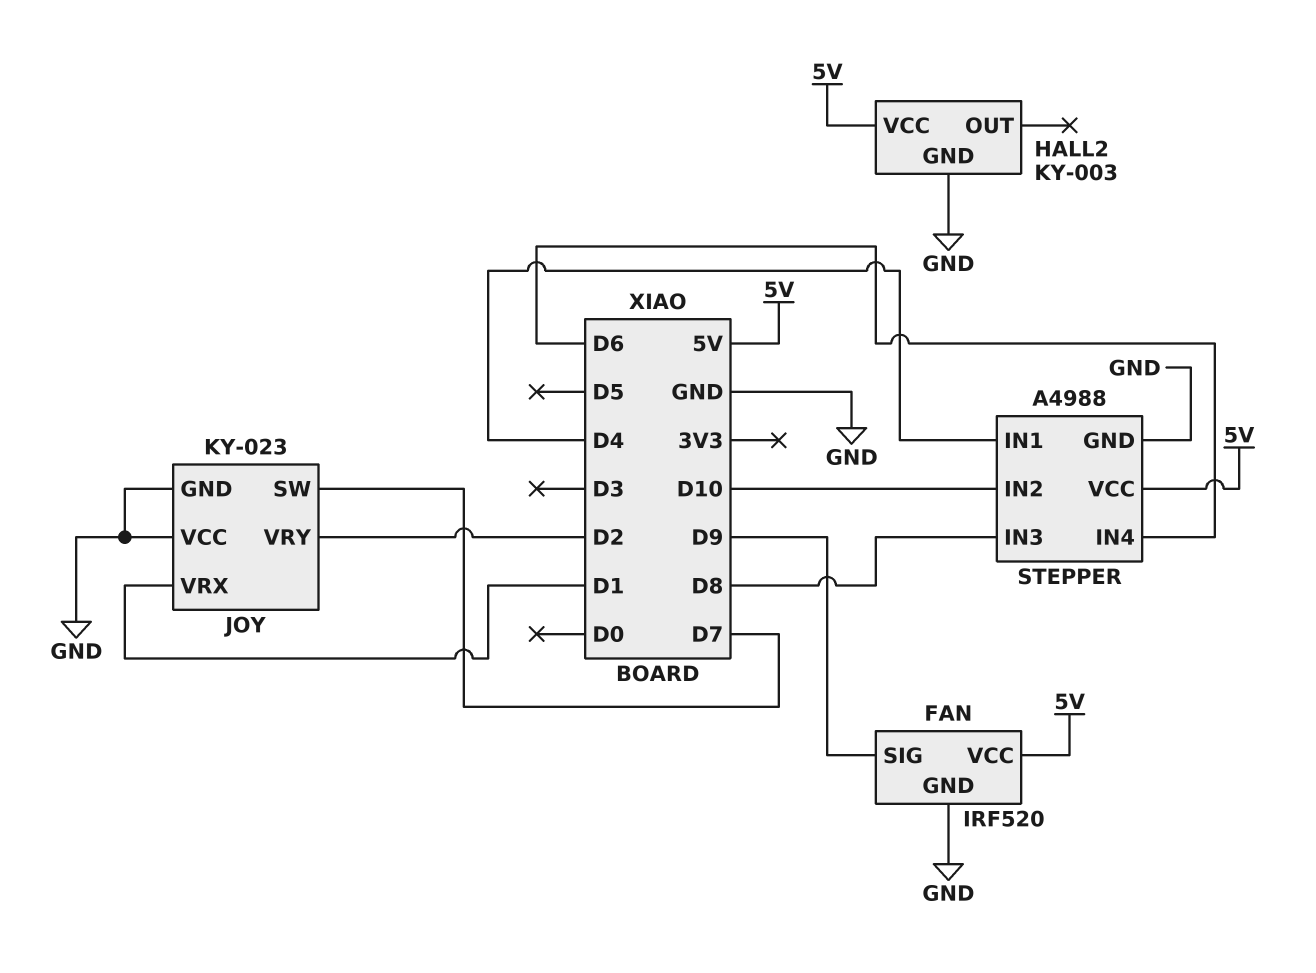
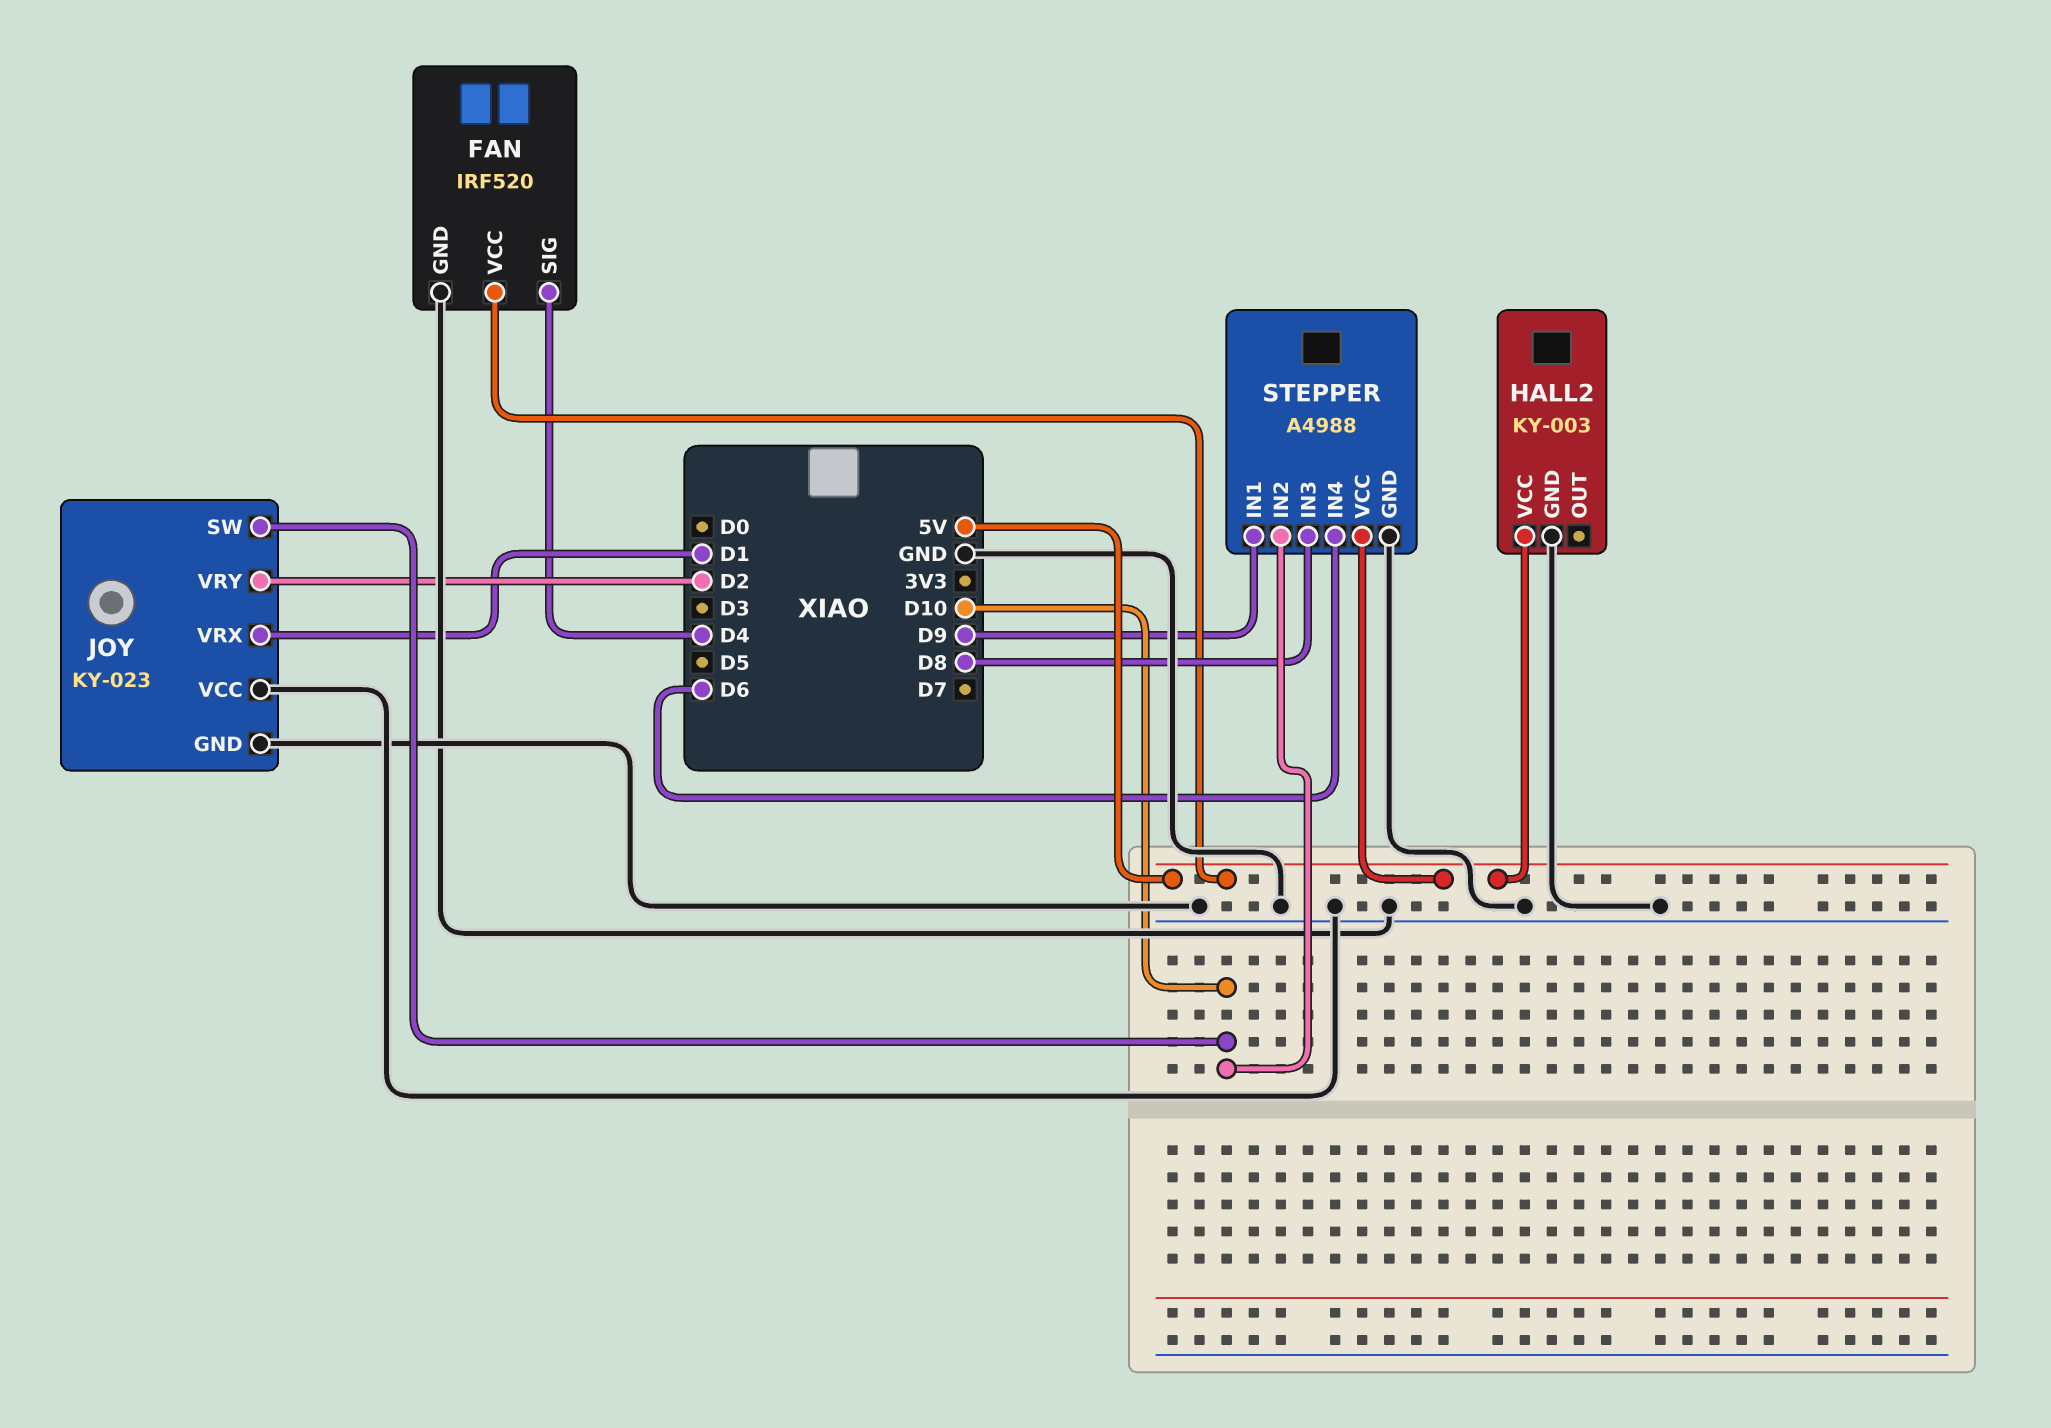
FAN pin SIG: D9 -> D4
JOY pin SW: D7 -> D10
STEPPER pin IN1: D4 -> D9

